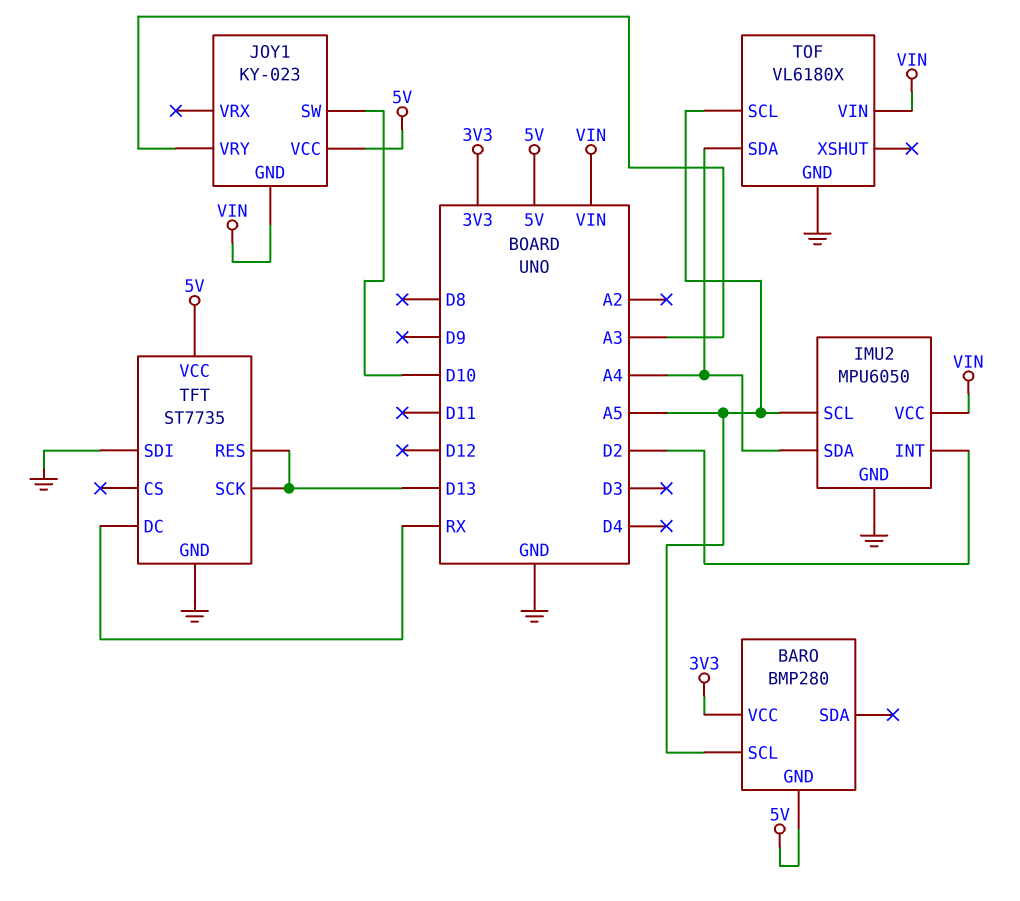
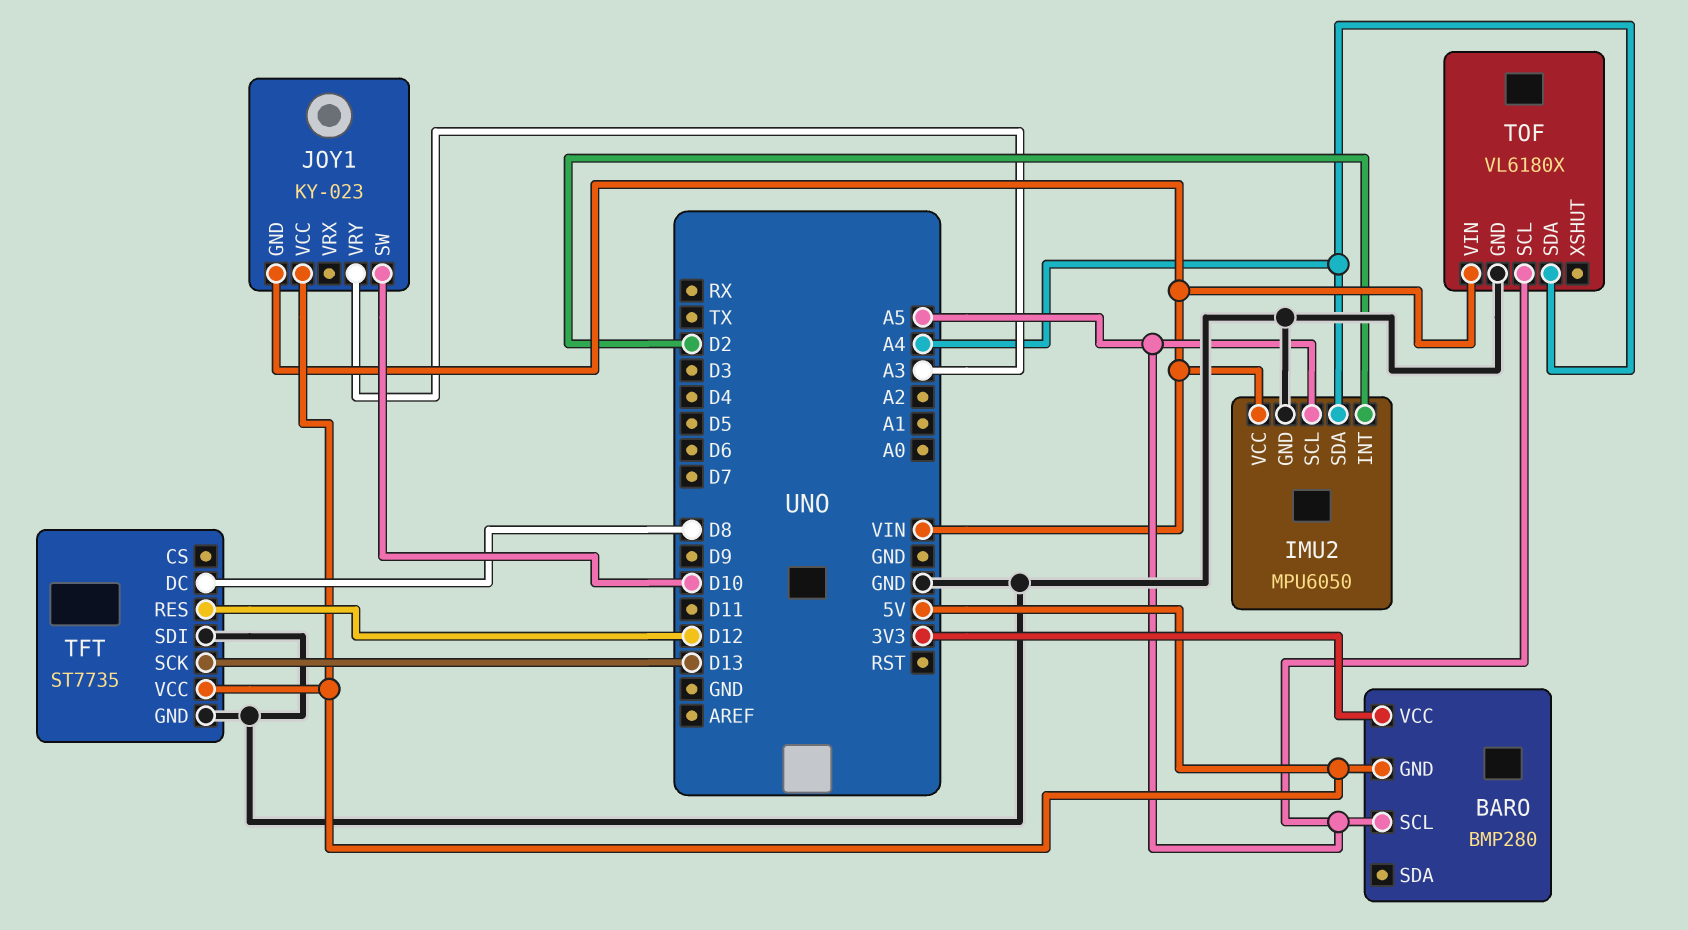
TFT pin DC: RX -> D8
TFT pin RES: D13 -> D12

